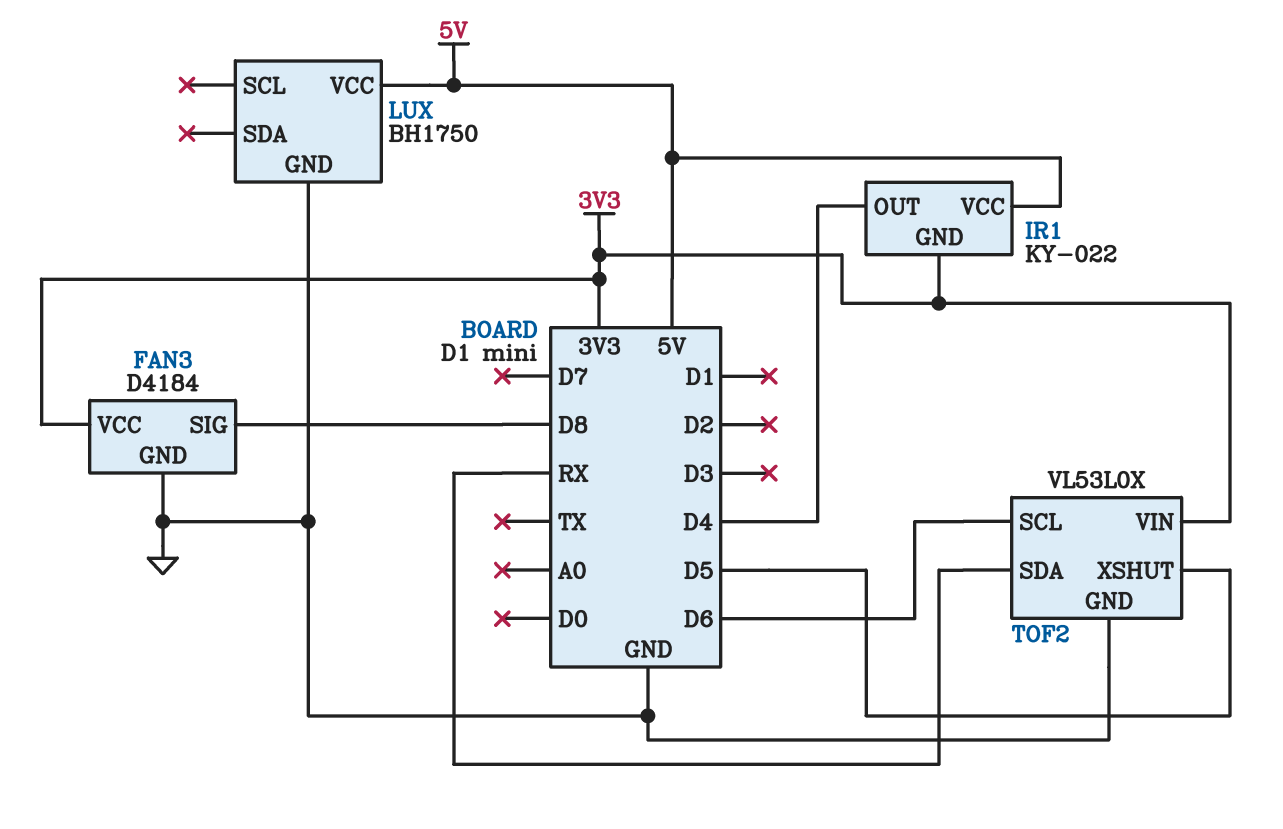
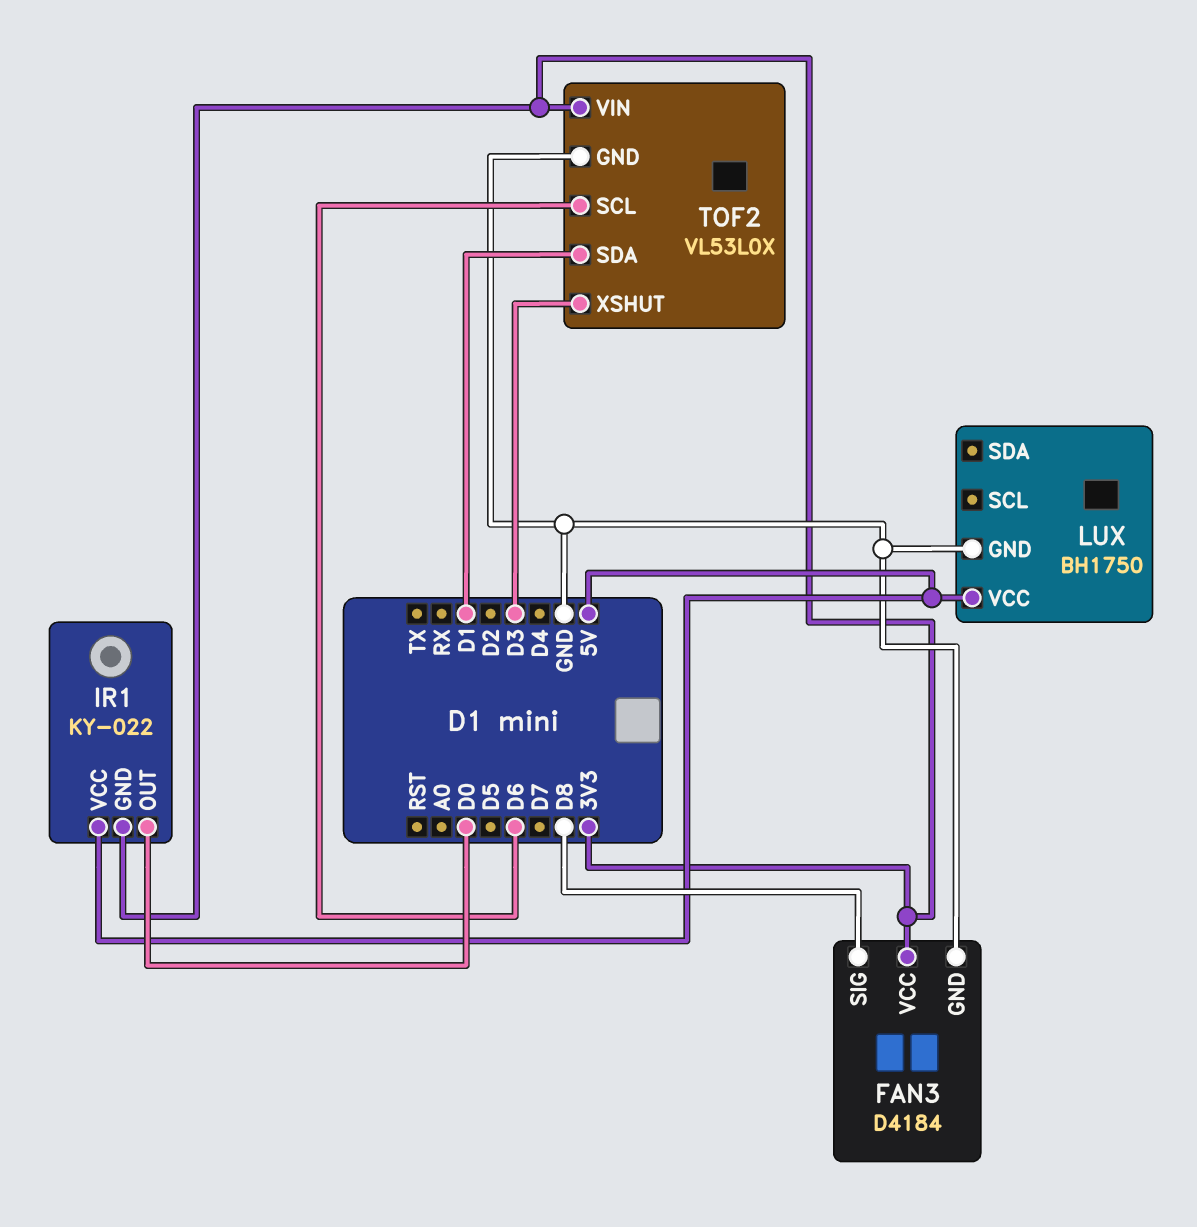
IR1 pin OUT: D4 -> D0
TOF2 pin SDA: RX -> D1
TOF2 pin XSHUT: D5 -> D3

